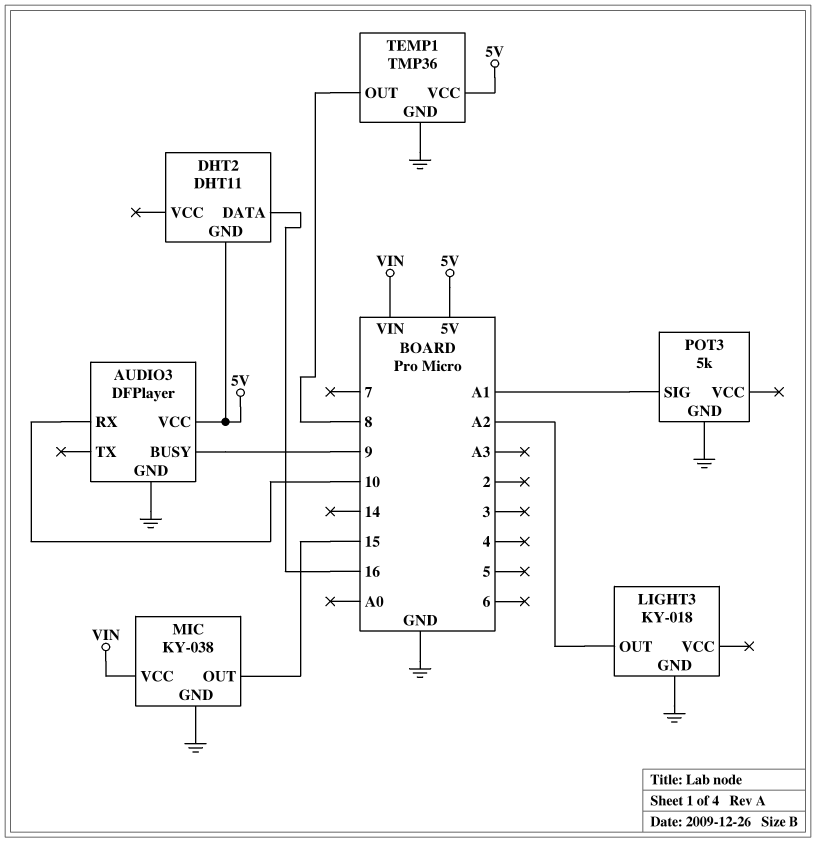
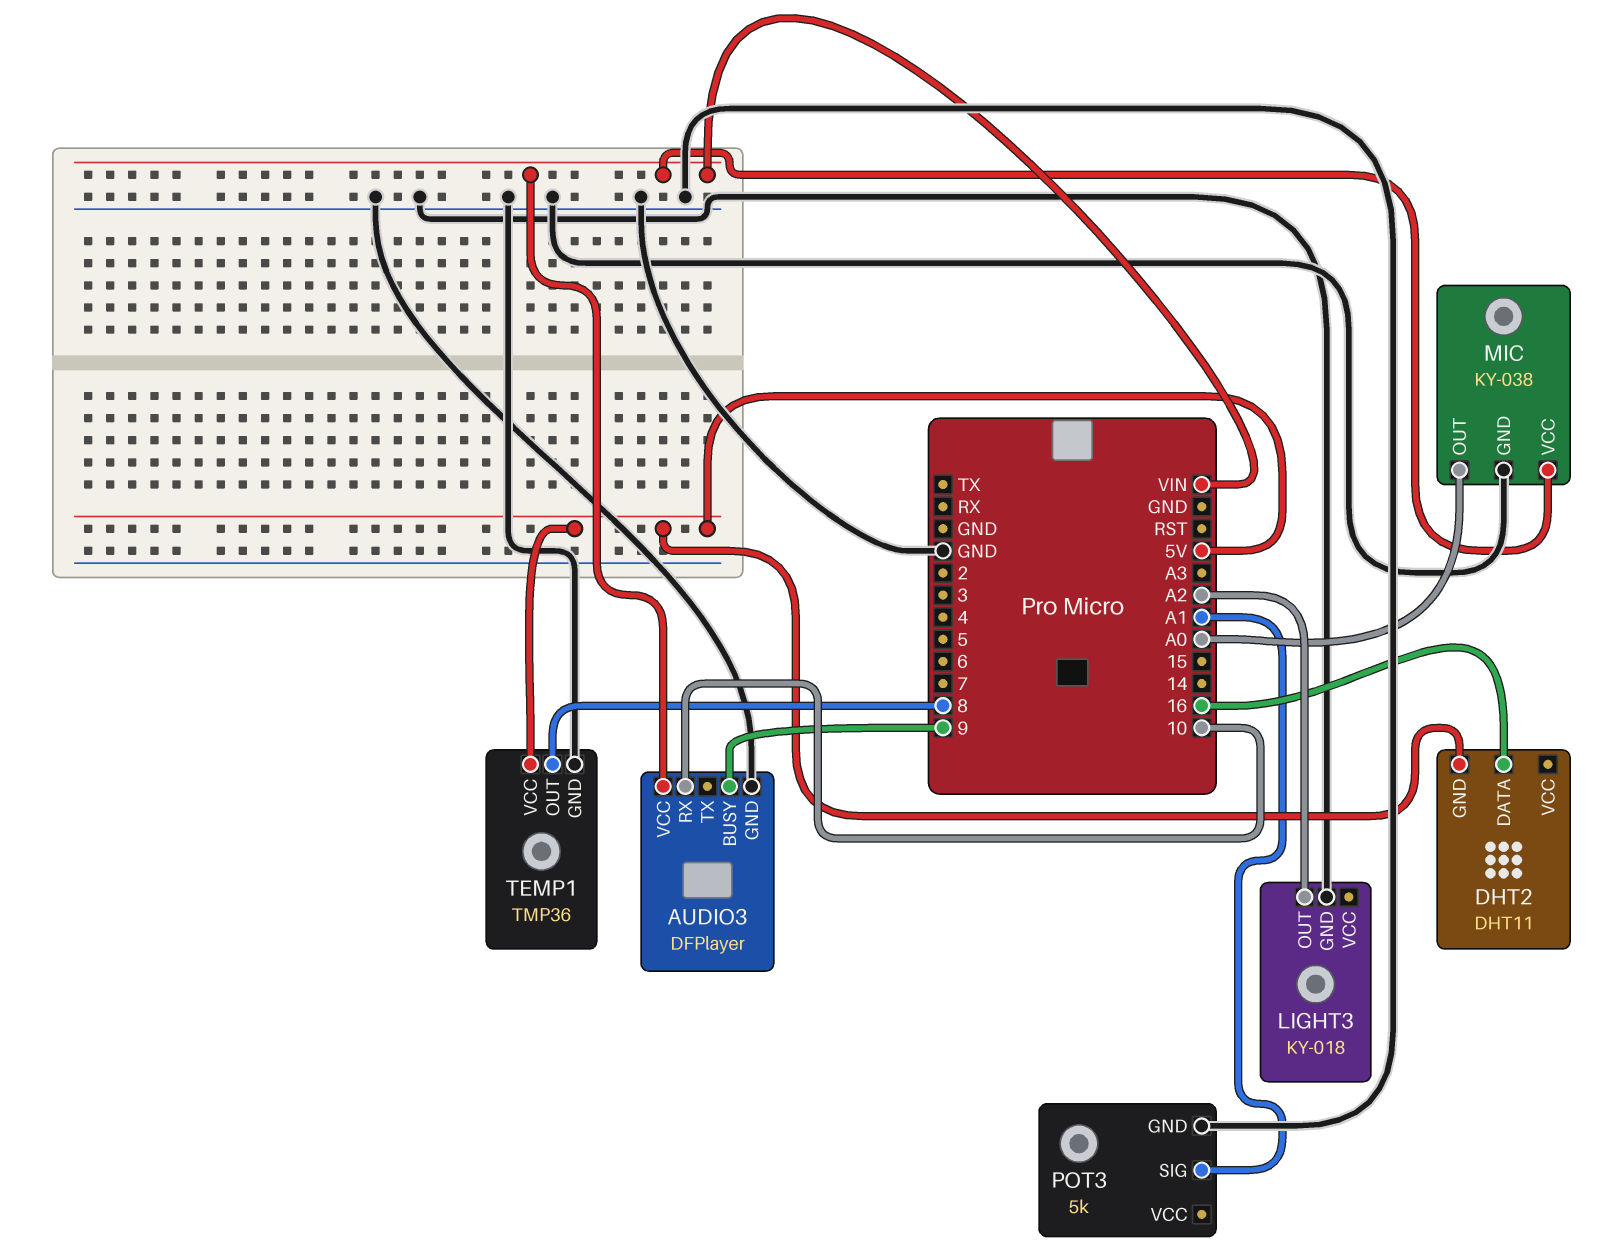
AUDIO3 pin VCC: 5V -> VIN
MIC pin OUT: 15 -> A0

